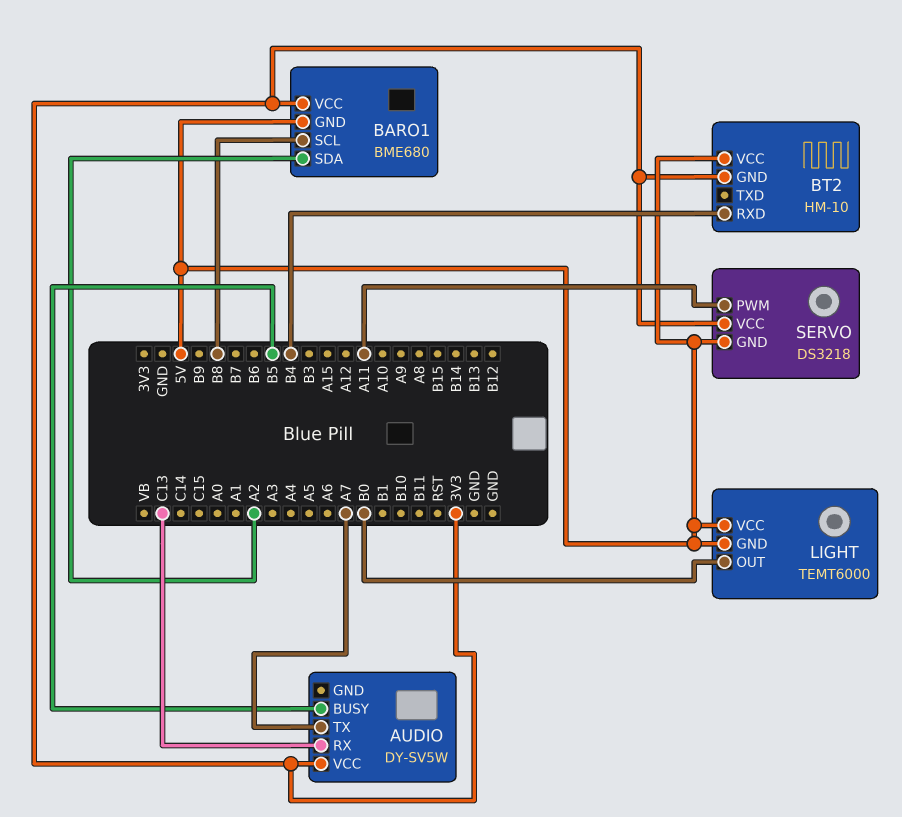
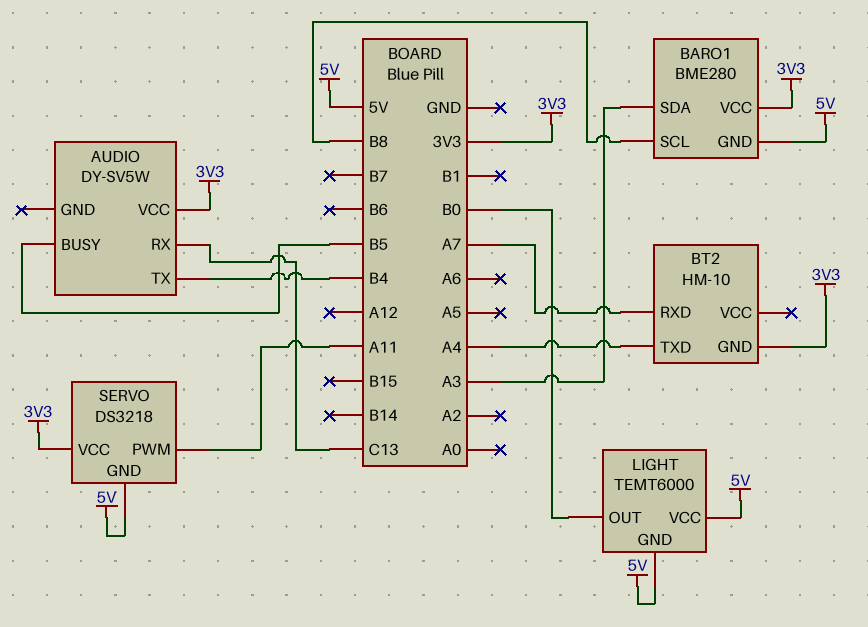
AUDIO pin TX: A7 -> B4
BARO1: BME680 -> BME280
BARO1 pin SDA: A2 -> A3
BT2 pin RXD: B4 -> A7
BT2 pin TXD: none -> A4
BT2 pin VCC: 5V -> none

